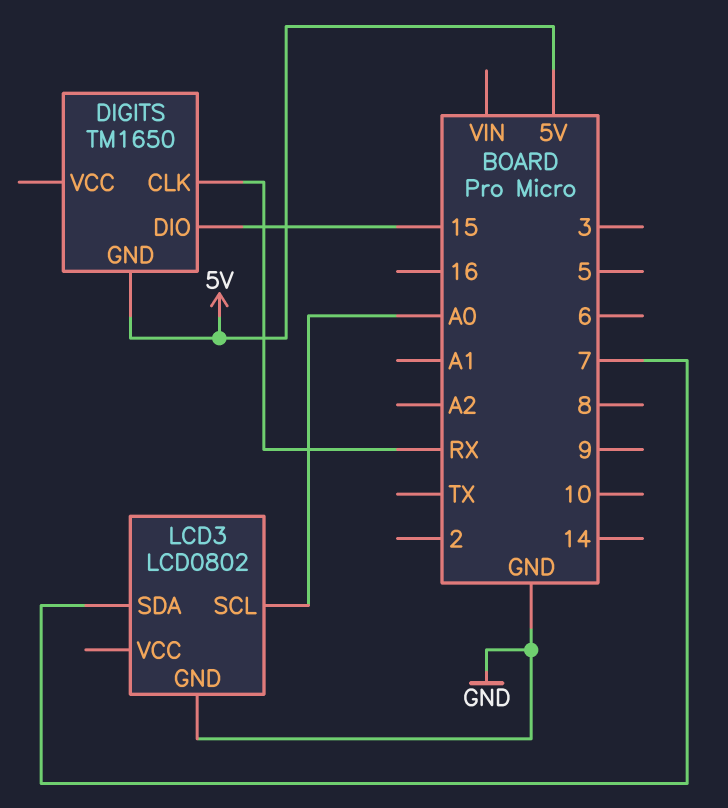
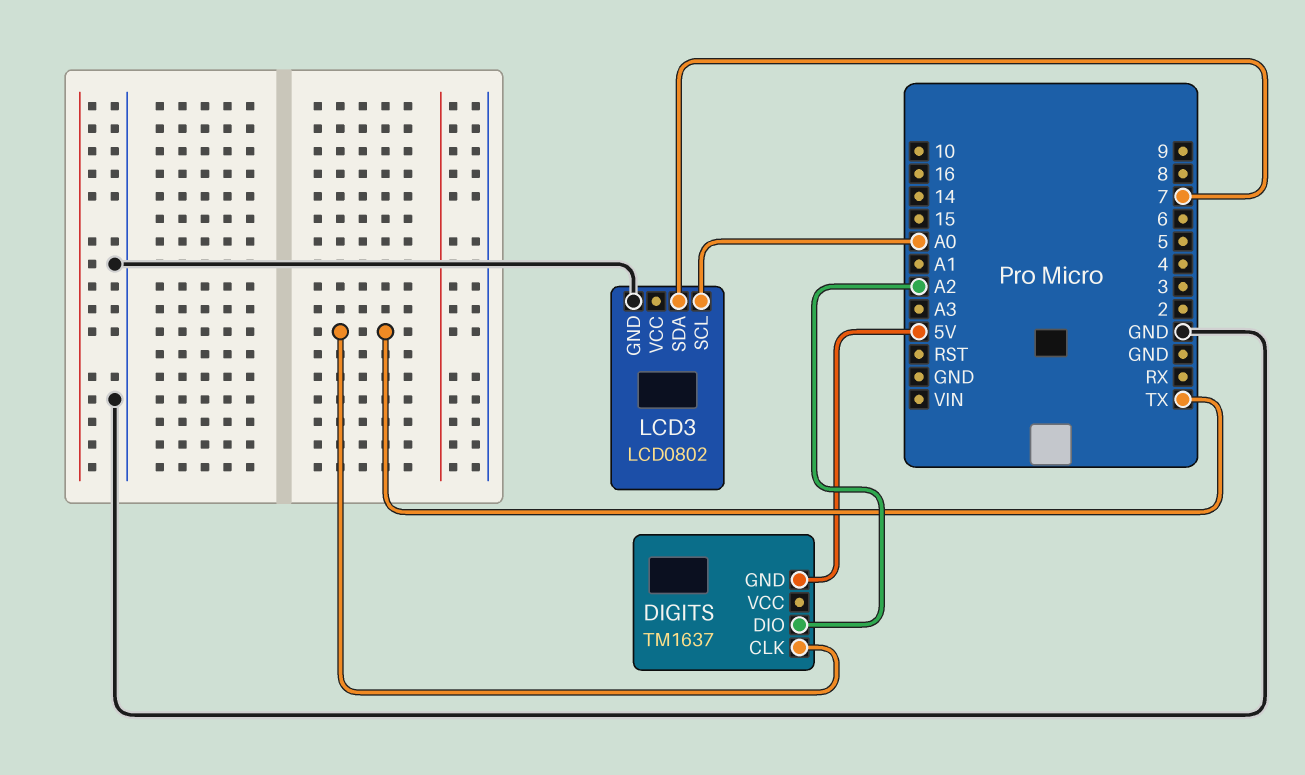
DIGITS: TM1650 -> TM1637
DIGITS pin CLK: RX -> TX
DIGITS pin DIO: 15 -> A2

